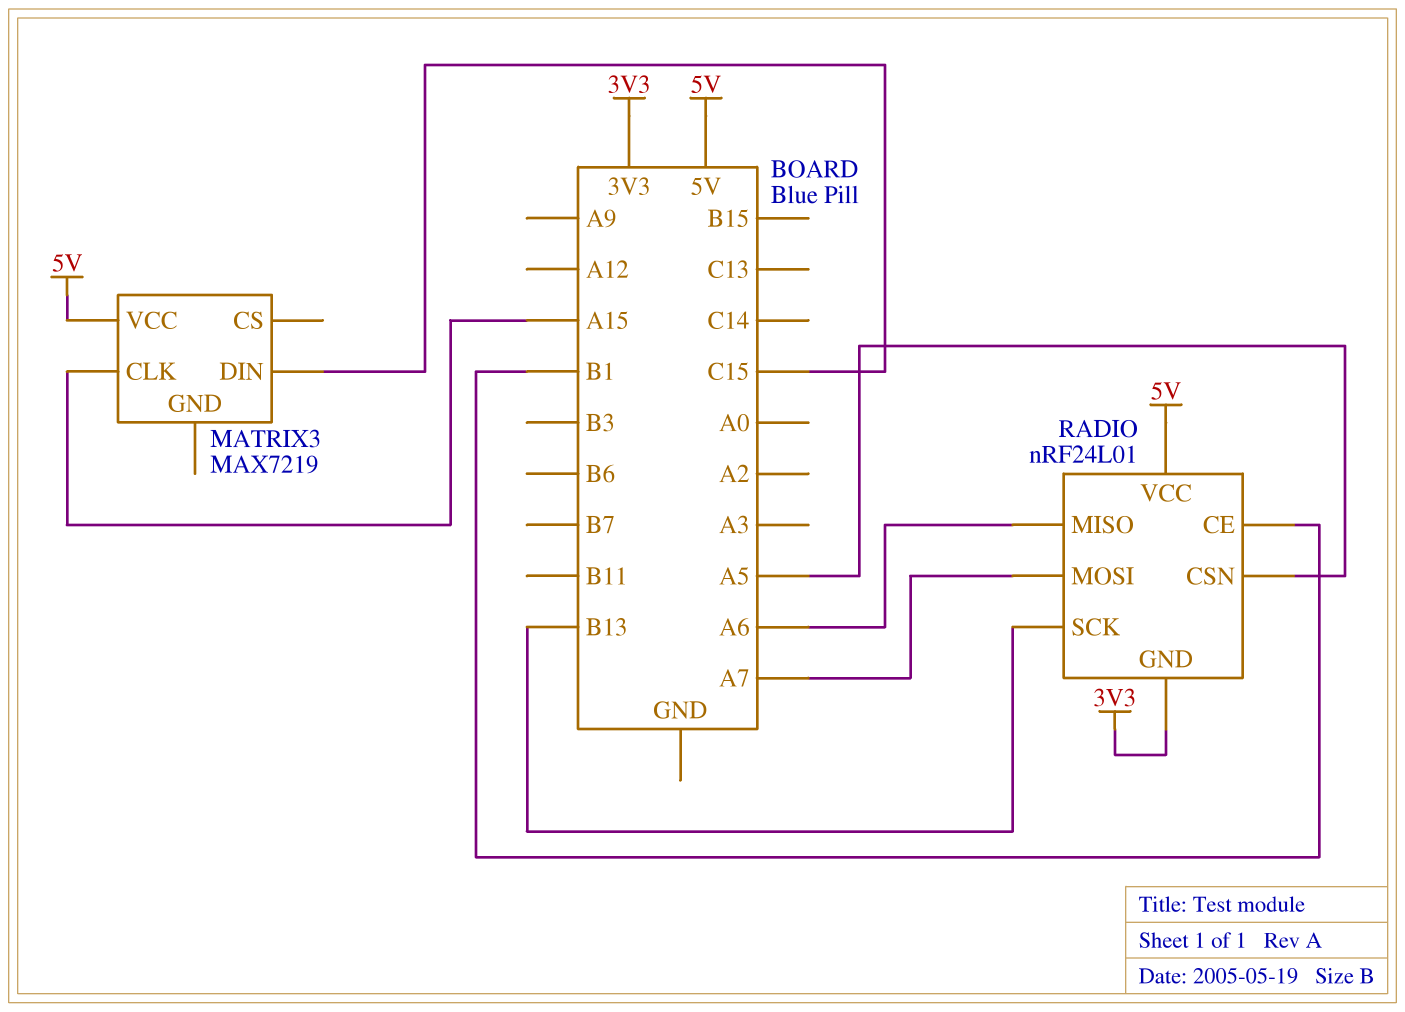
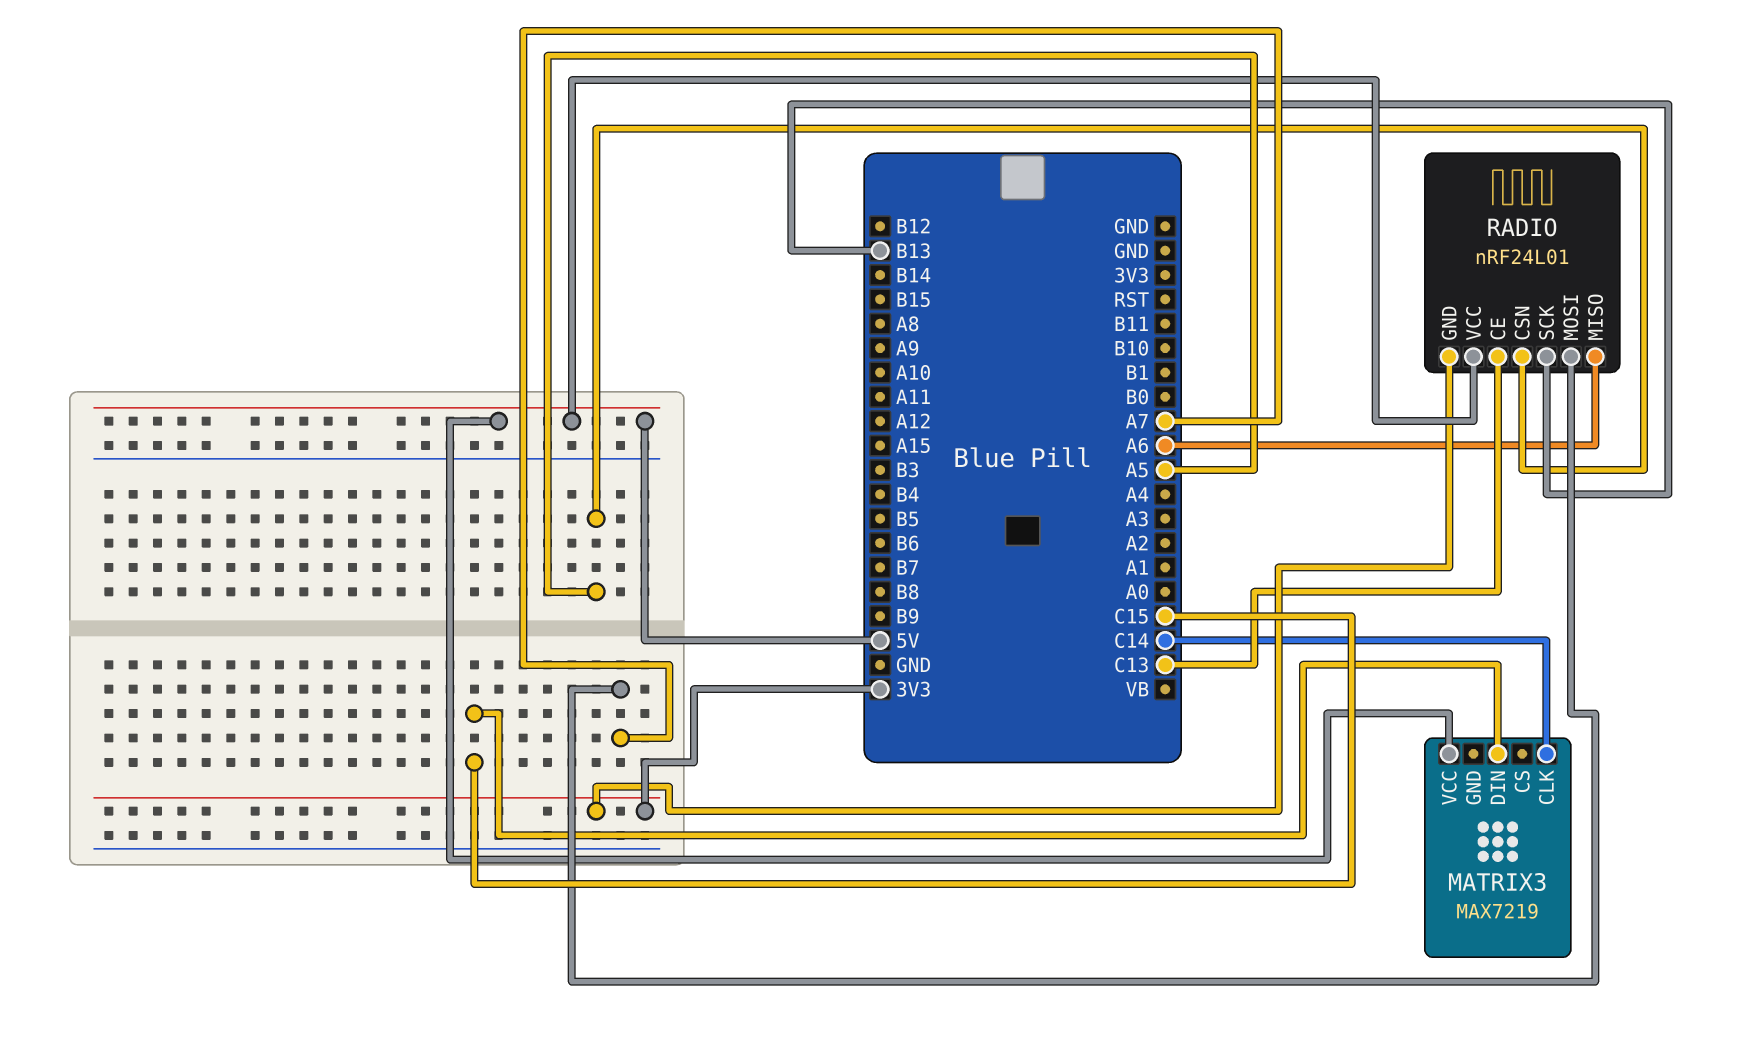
MATRIX3 pin CLK: A15 -> C14
RADIO pin CE: B1 -> C13

